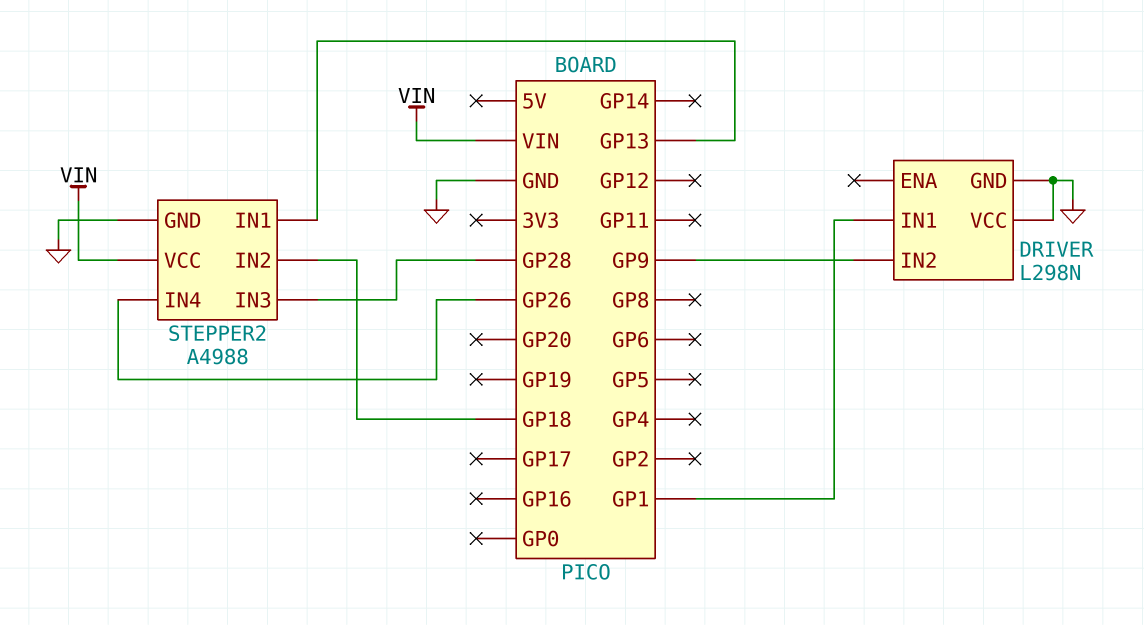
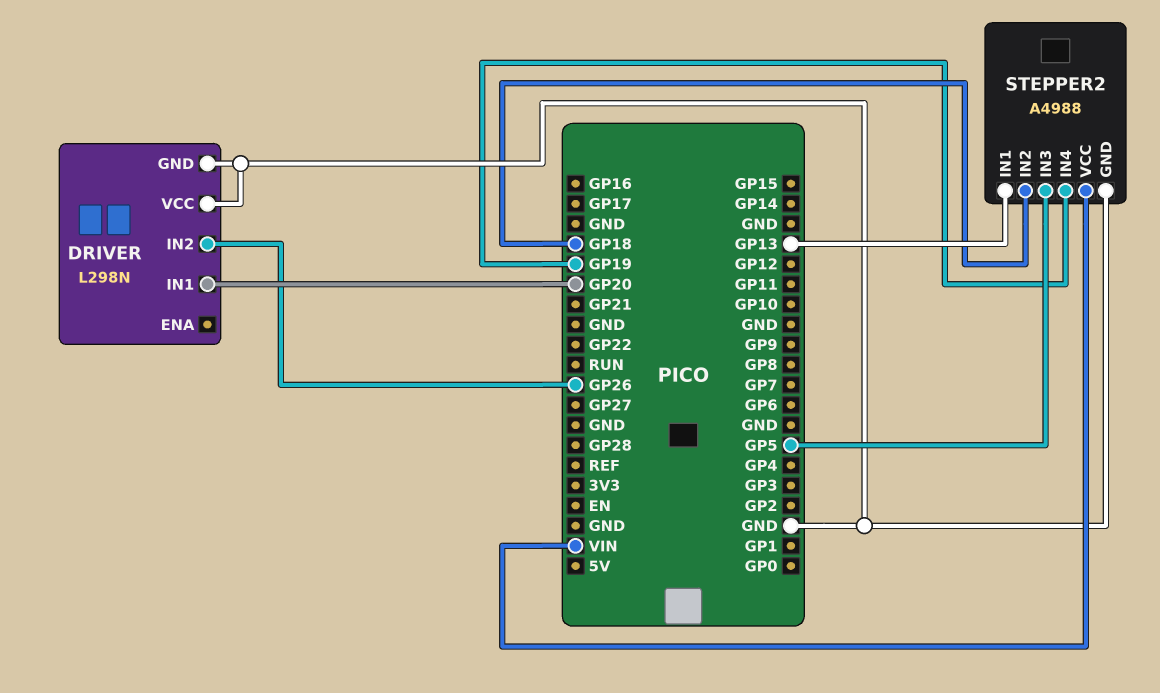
DRIVER pin IN1: GP1 -> GP20
DRIVER pin IN2: GP9 -> GP26
STEPPER2 pin IN3: GP28 -> GP5
STEPPER2 pin IN4: GP26 -> GP19

